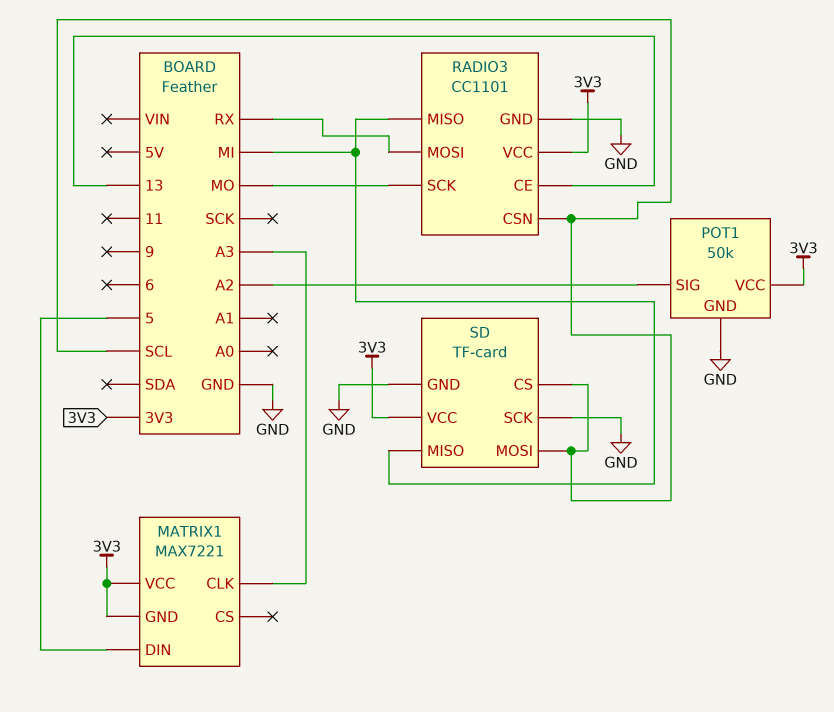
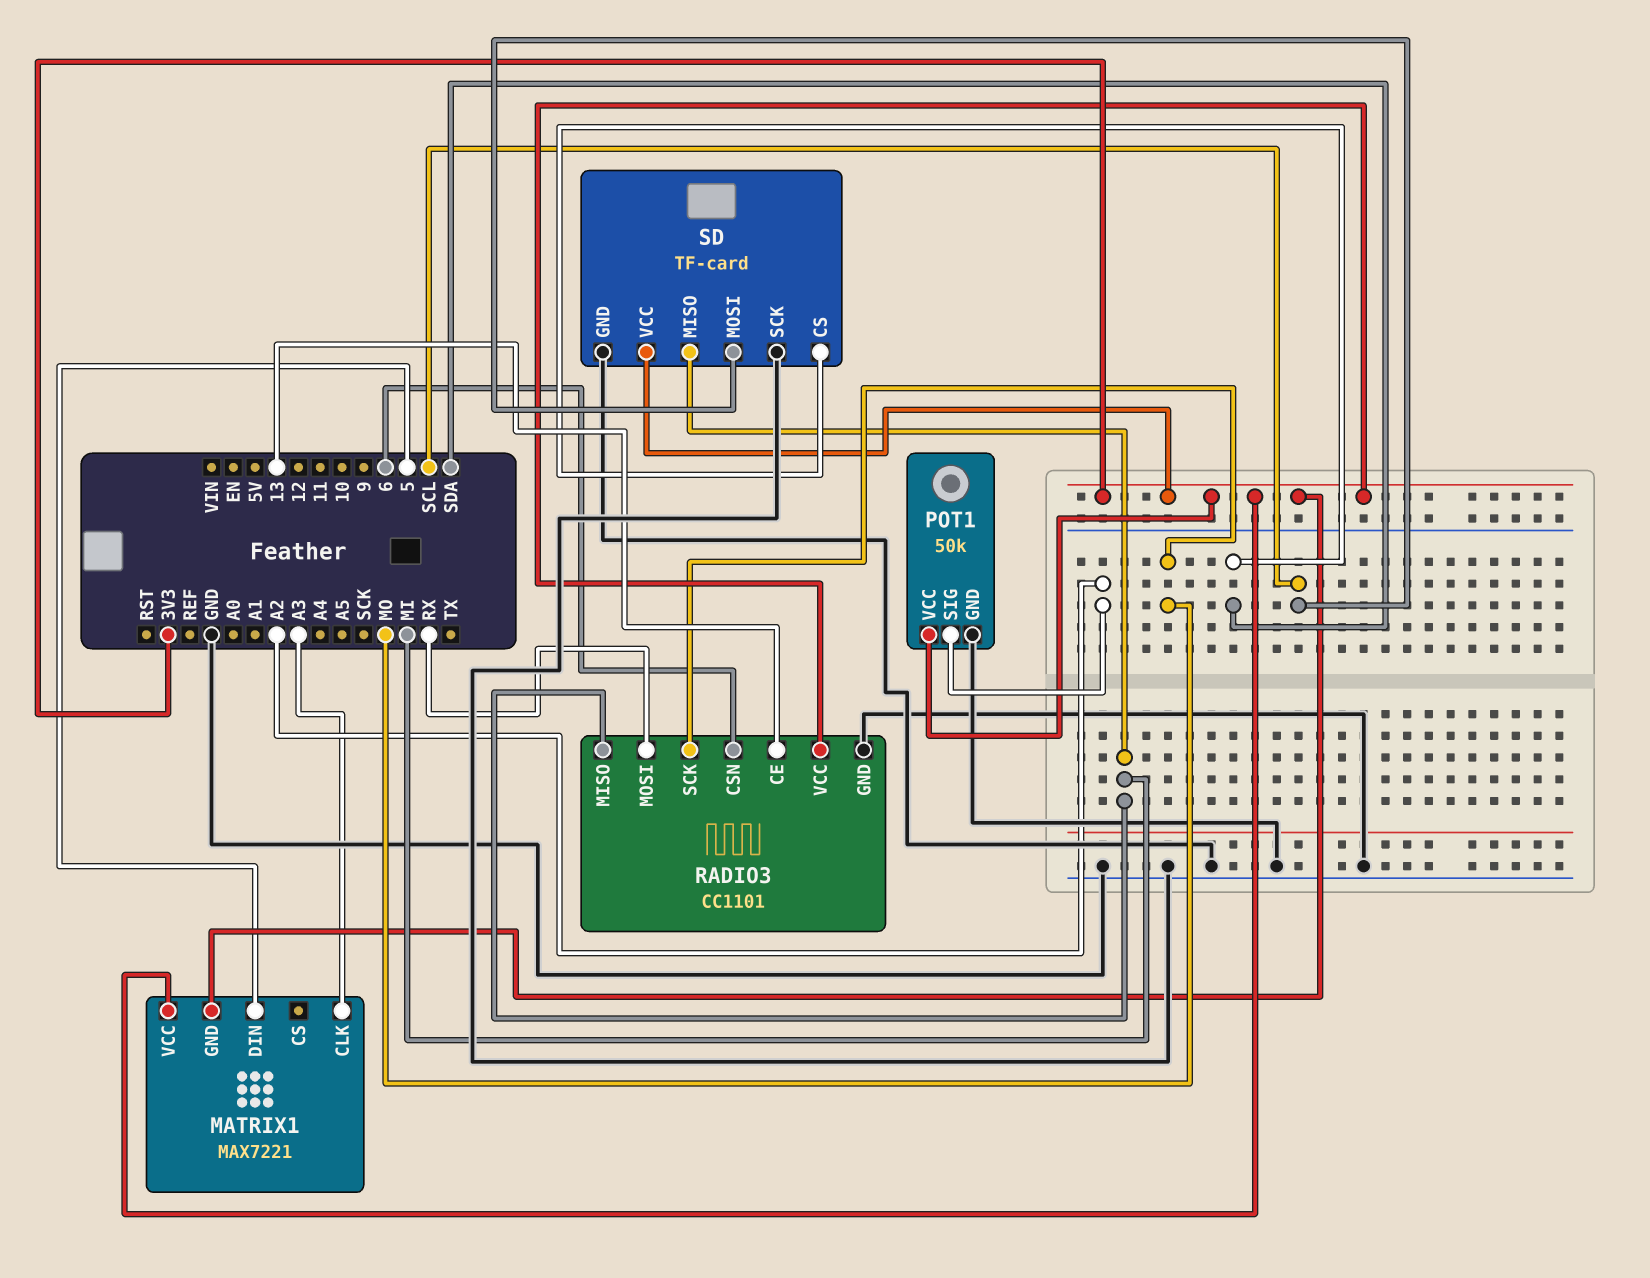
RADIO3 pin CSN: SCL -> 6
SD pin CS: SCL -> SDA

